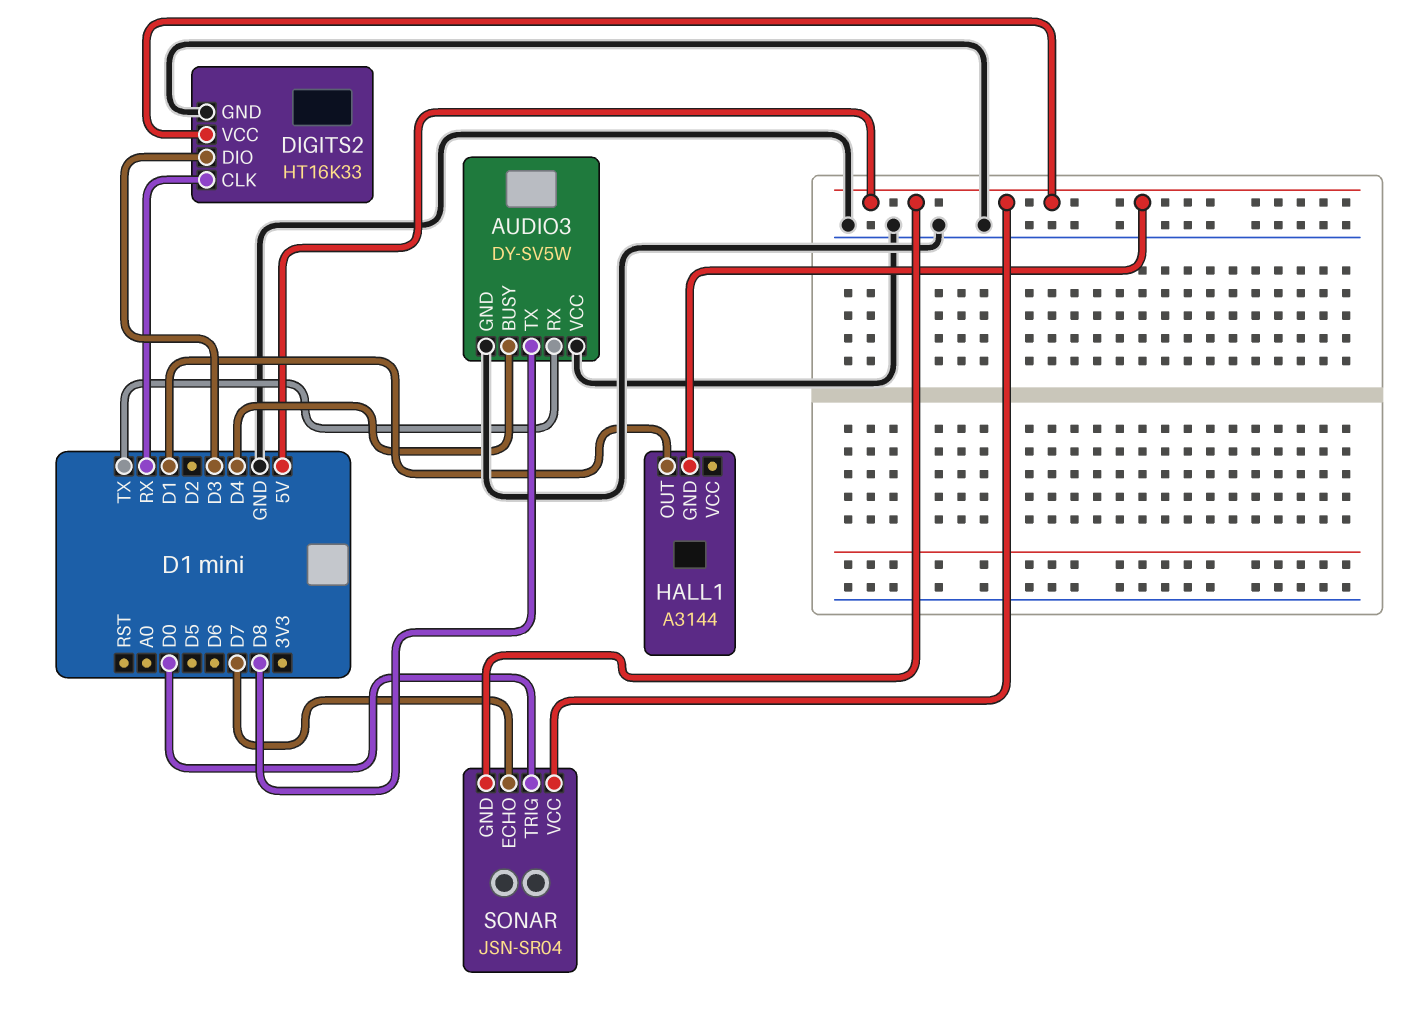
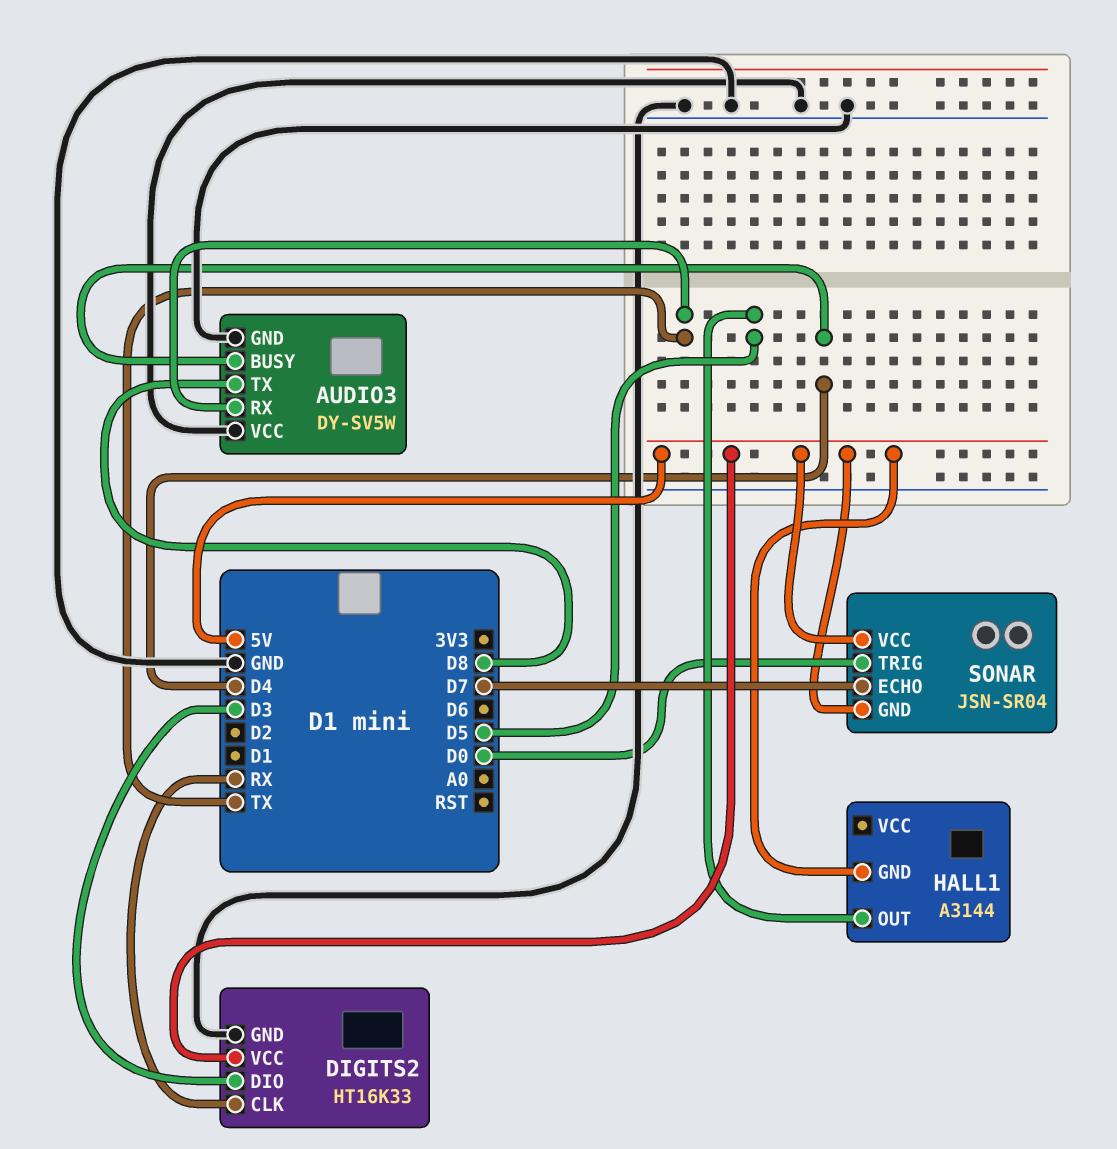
HALL1 pin OUT: D1 -> D5

